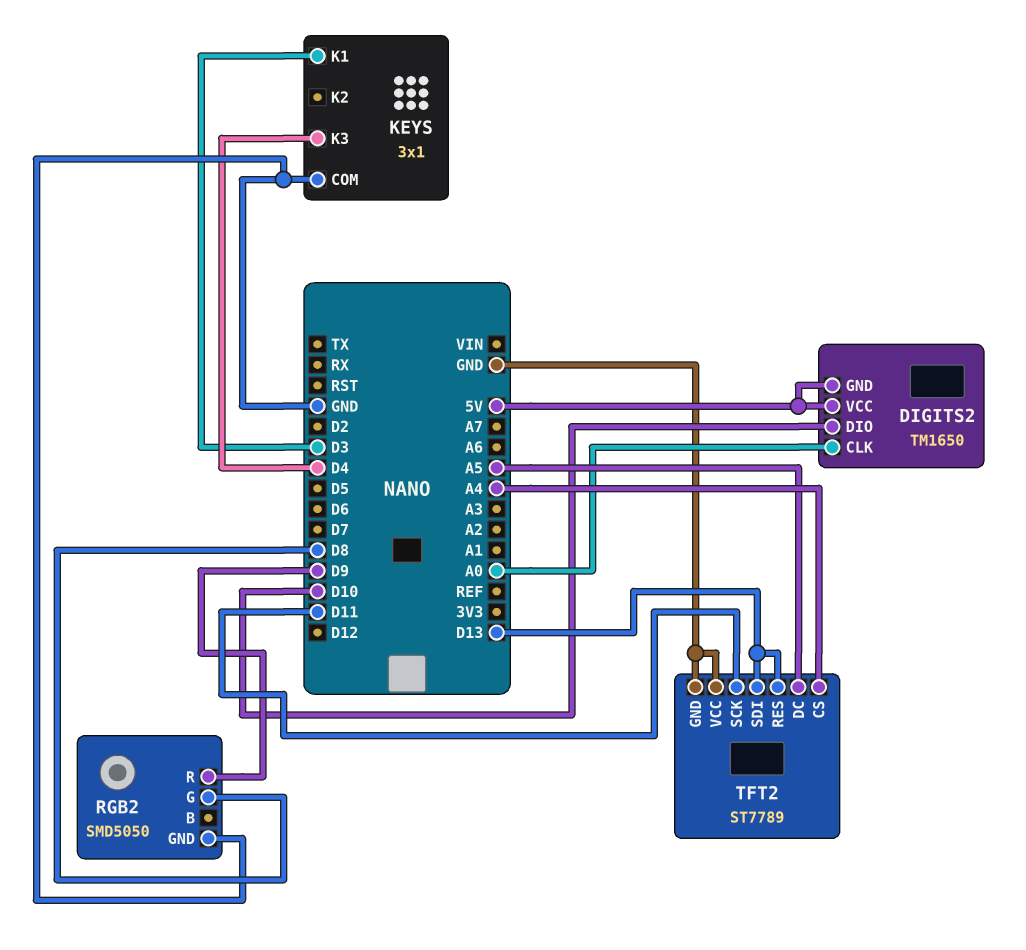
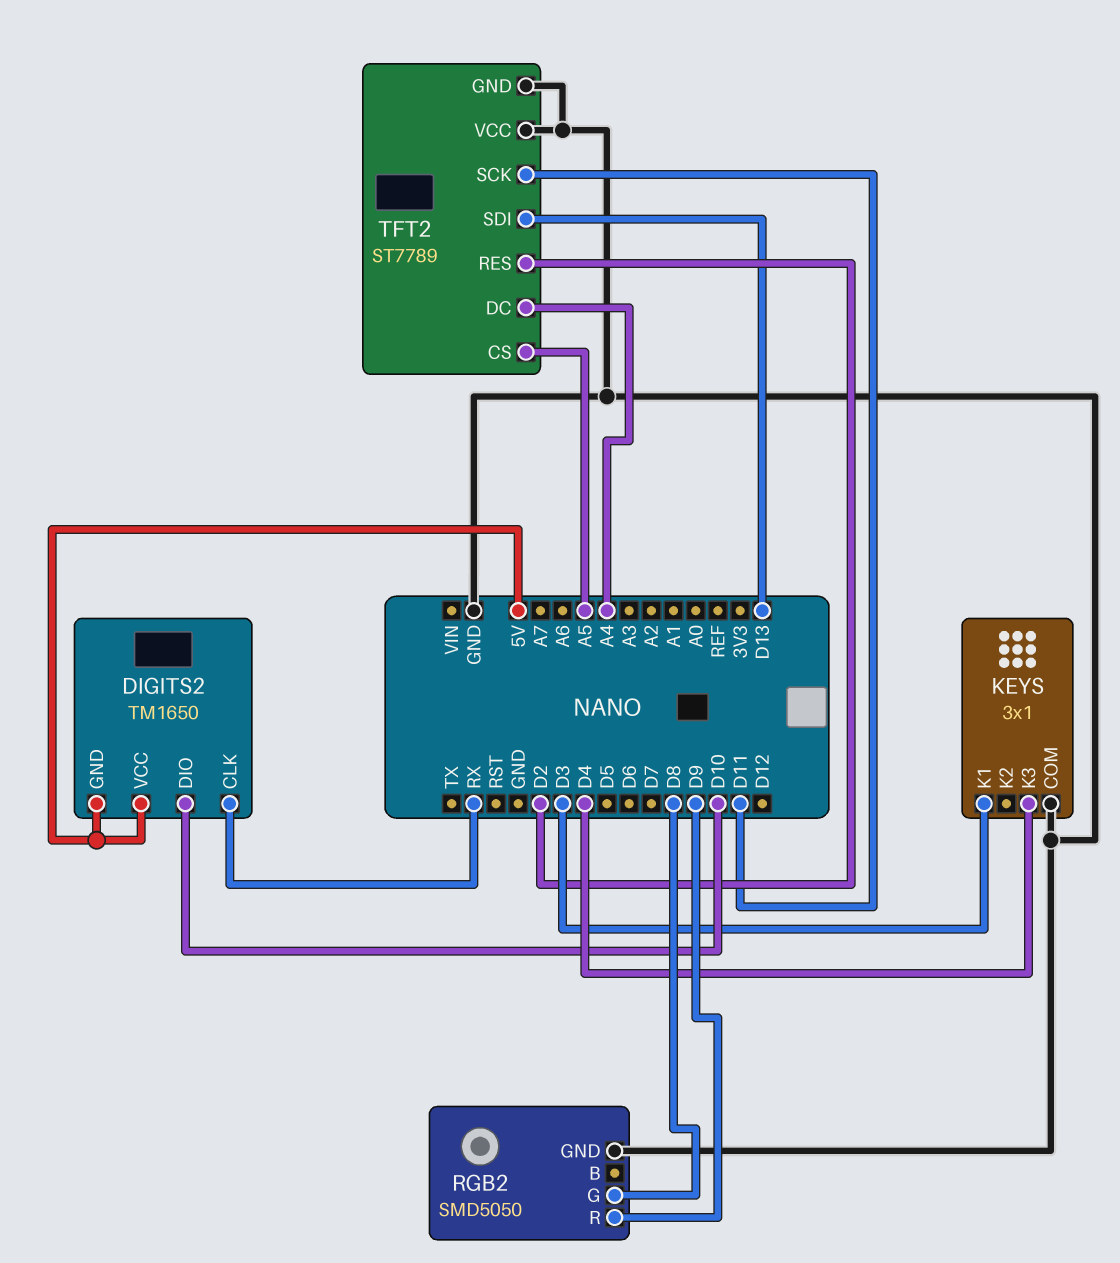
DIGITS2 pin CLK: A0 -> RX
TFT2 pin CS: A4 -> A5
TFT2 pin DC: A5 -> A4
TFT2 pin RES: D13 -> D2

